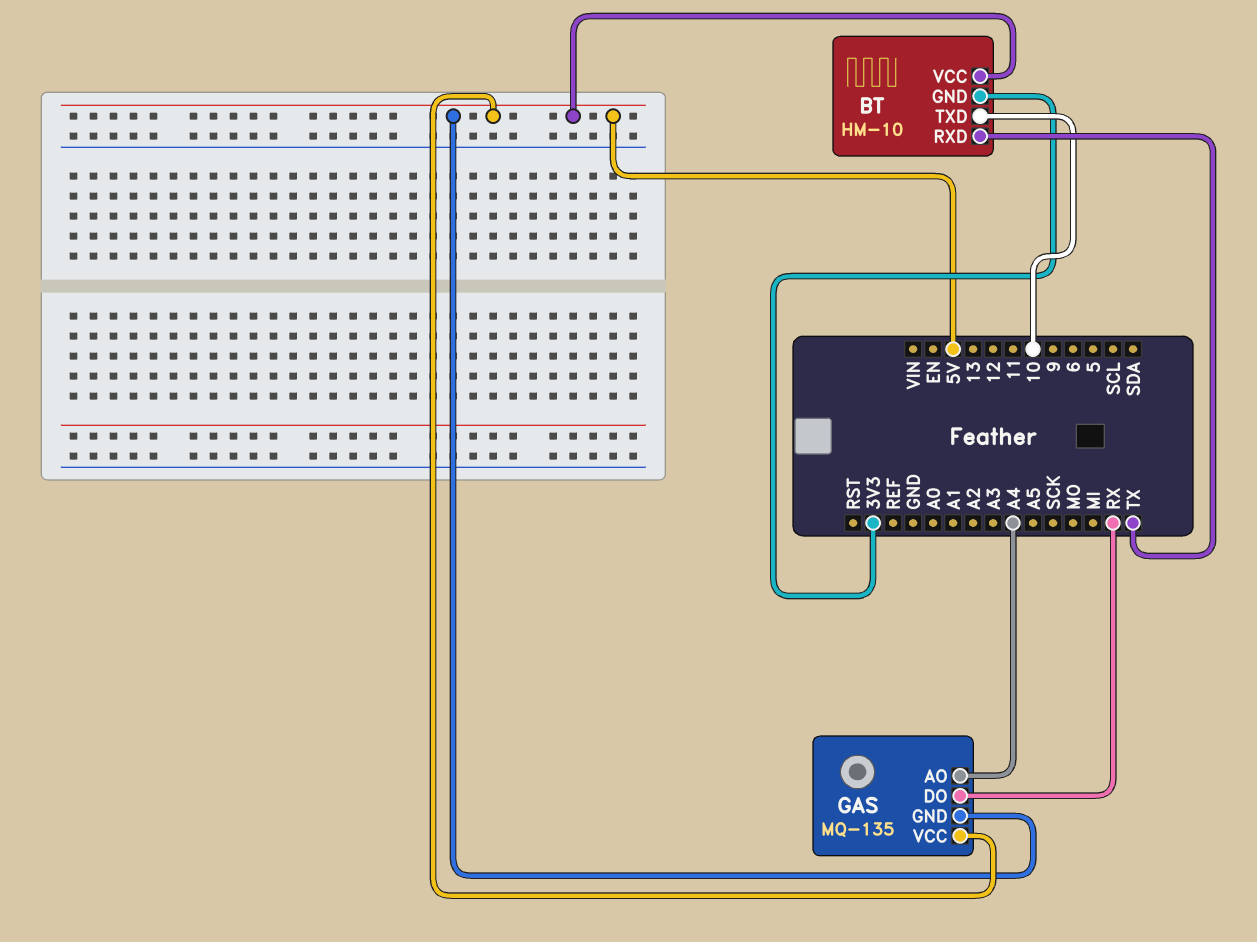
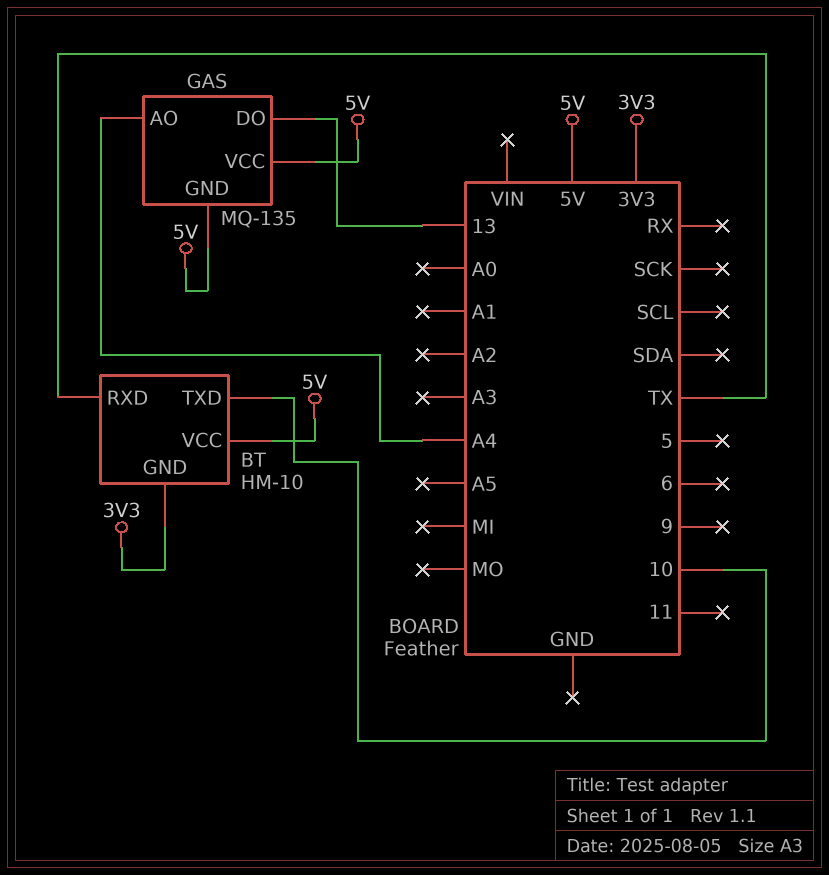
GAS pin DO: RX -> 13

